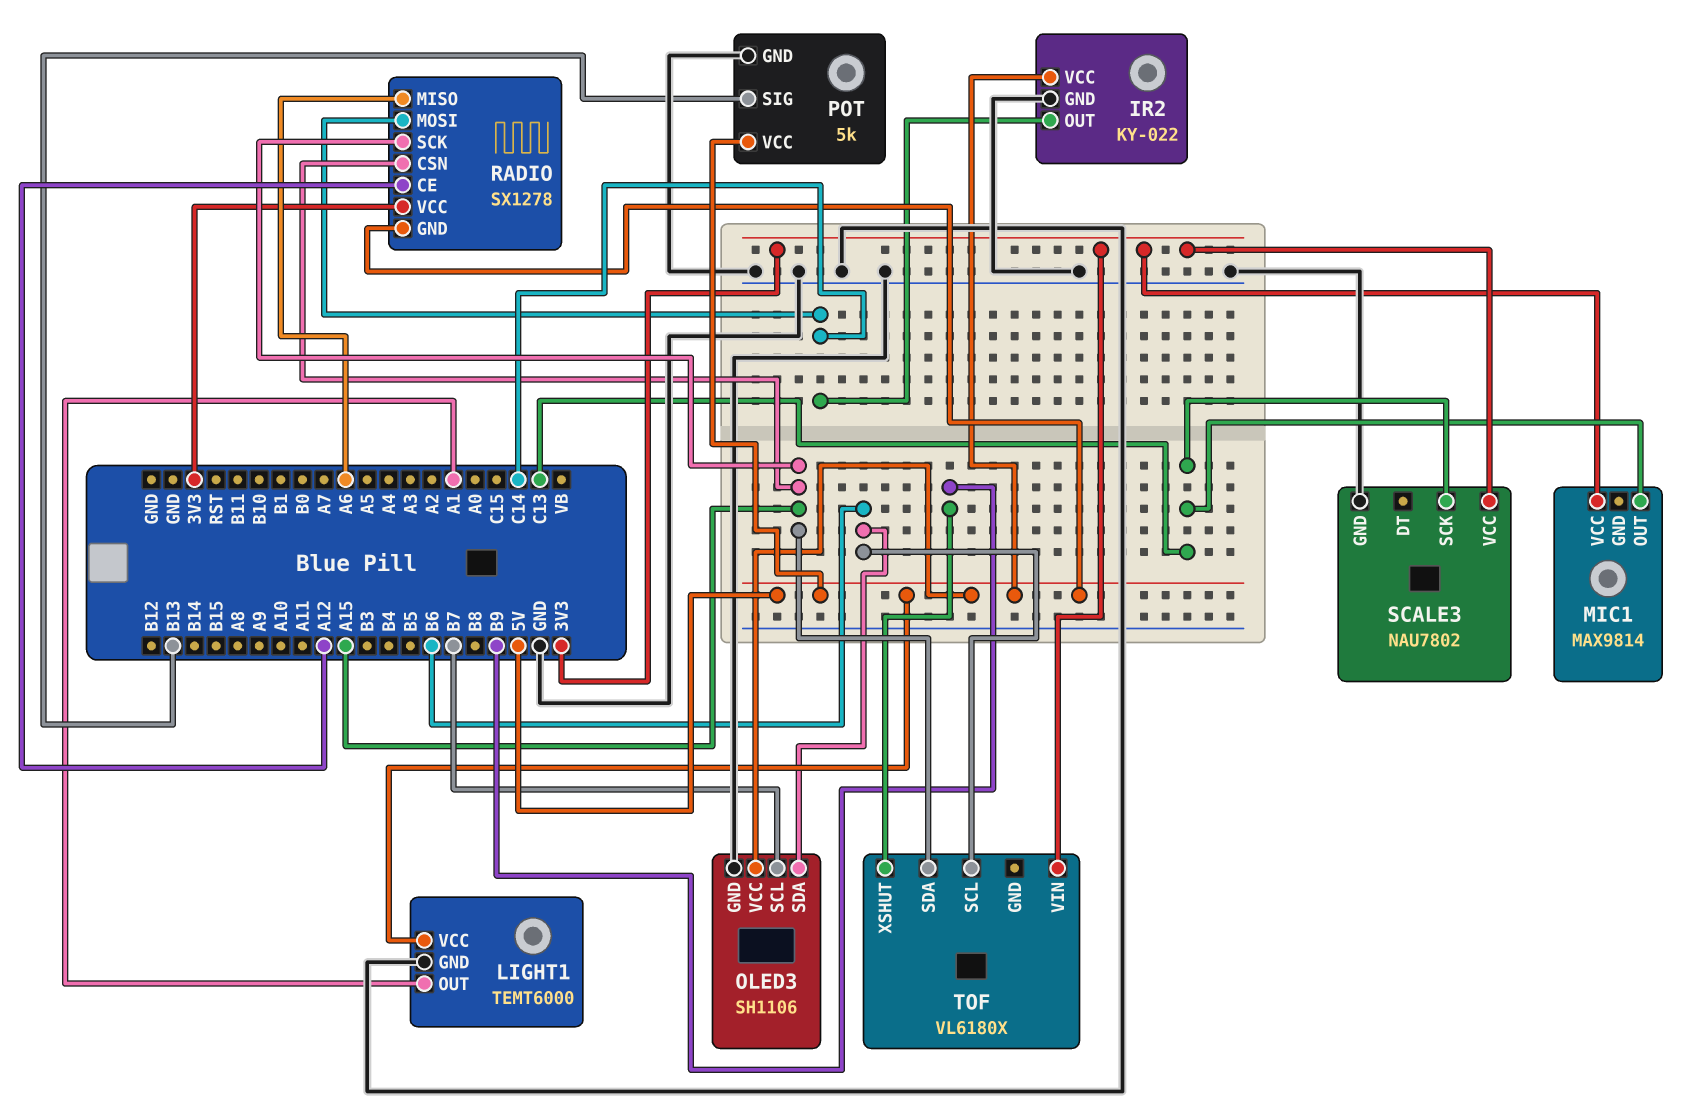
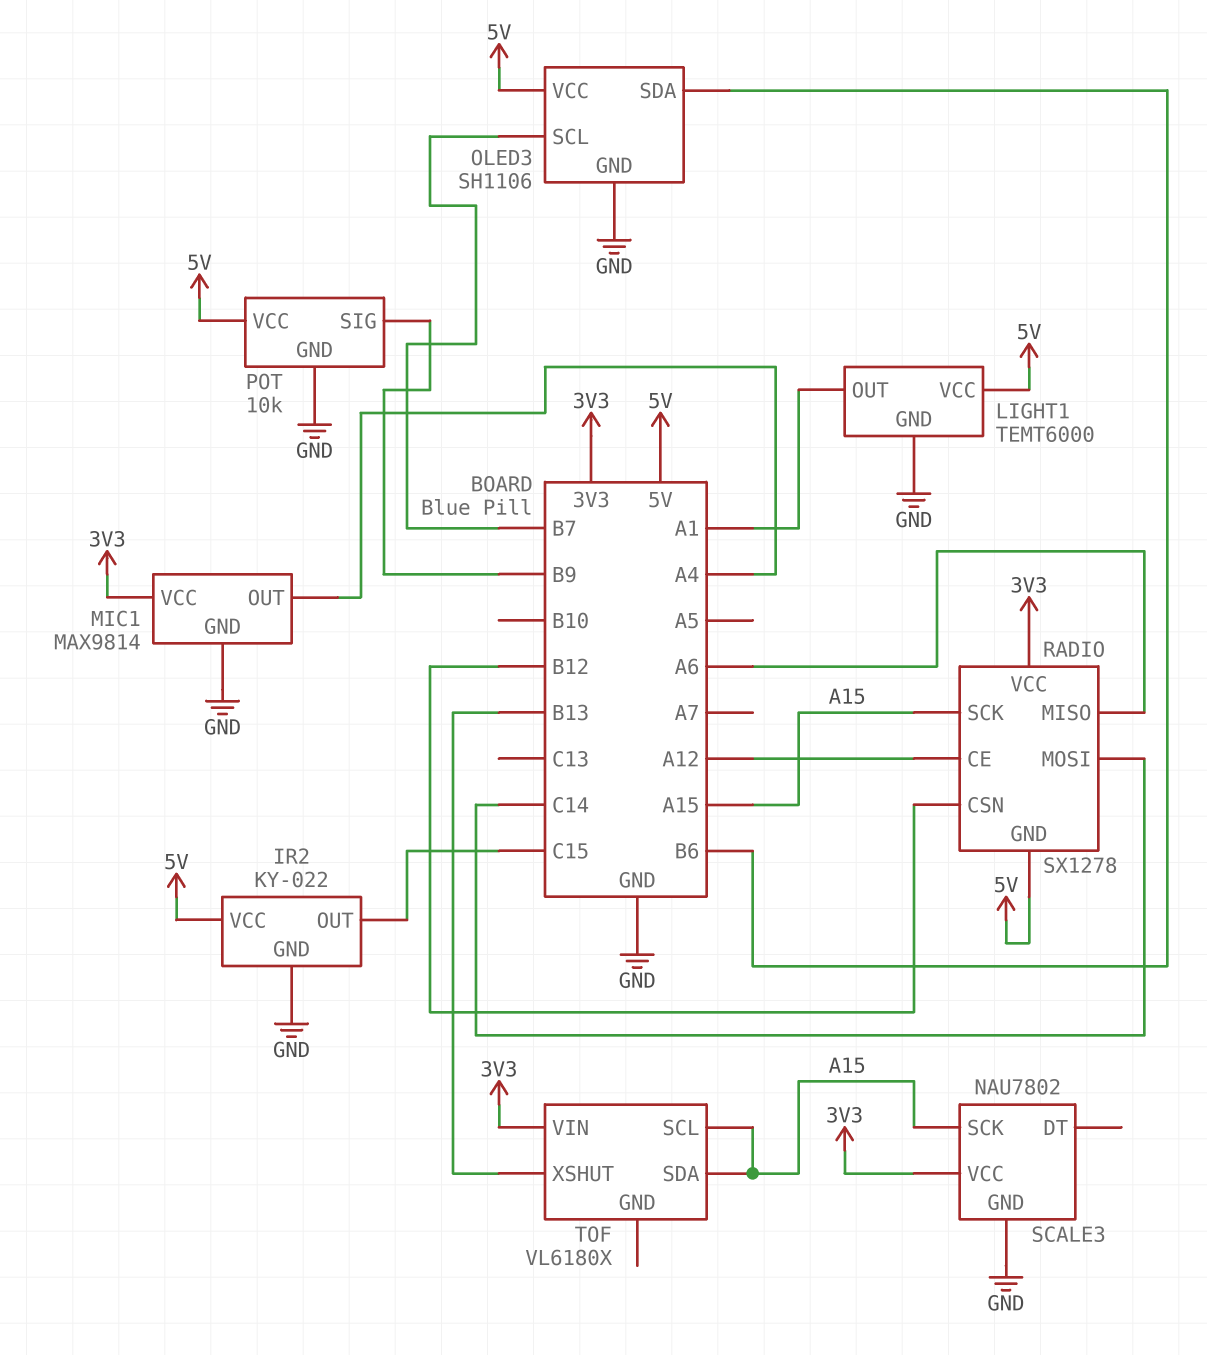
IR2 pin OUT: C14 -> C15
MIC1 pin GND: none -> GND
MIC1 pin OUT: C13 -> A4
POT: 5k -> 10k
POT pin SIG: B13 -> B9
RADIO pin CSN: A15 -> B12
SCALE3 pin SCK: C13 -> A15
TOF pin SCL: B6 -> A15
TOF pin XSHUT: B9 -> B13

